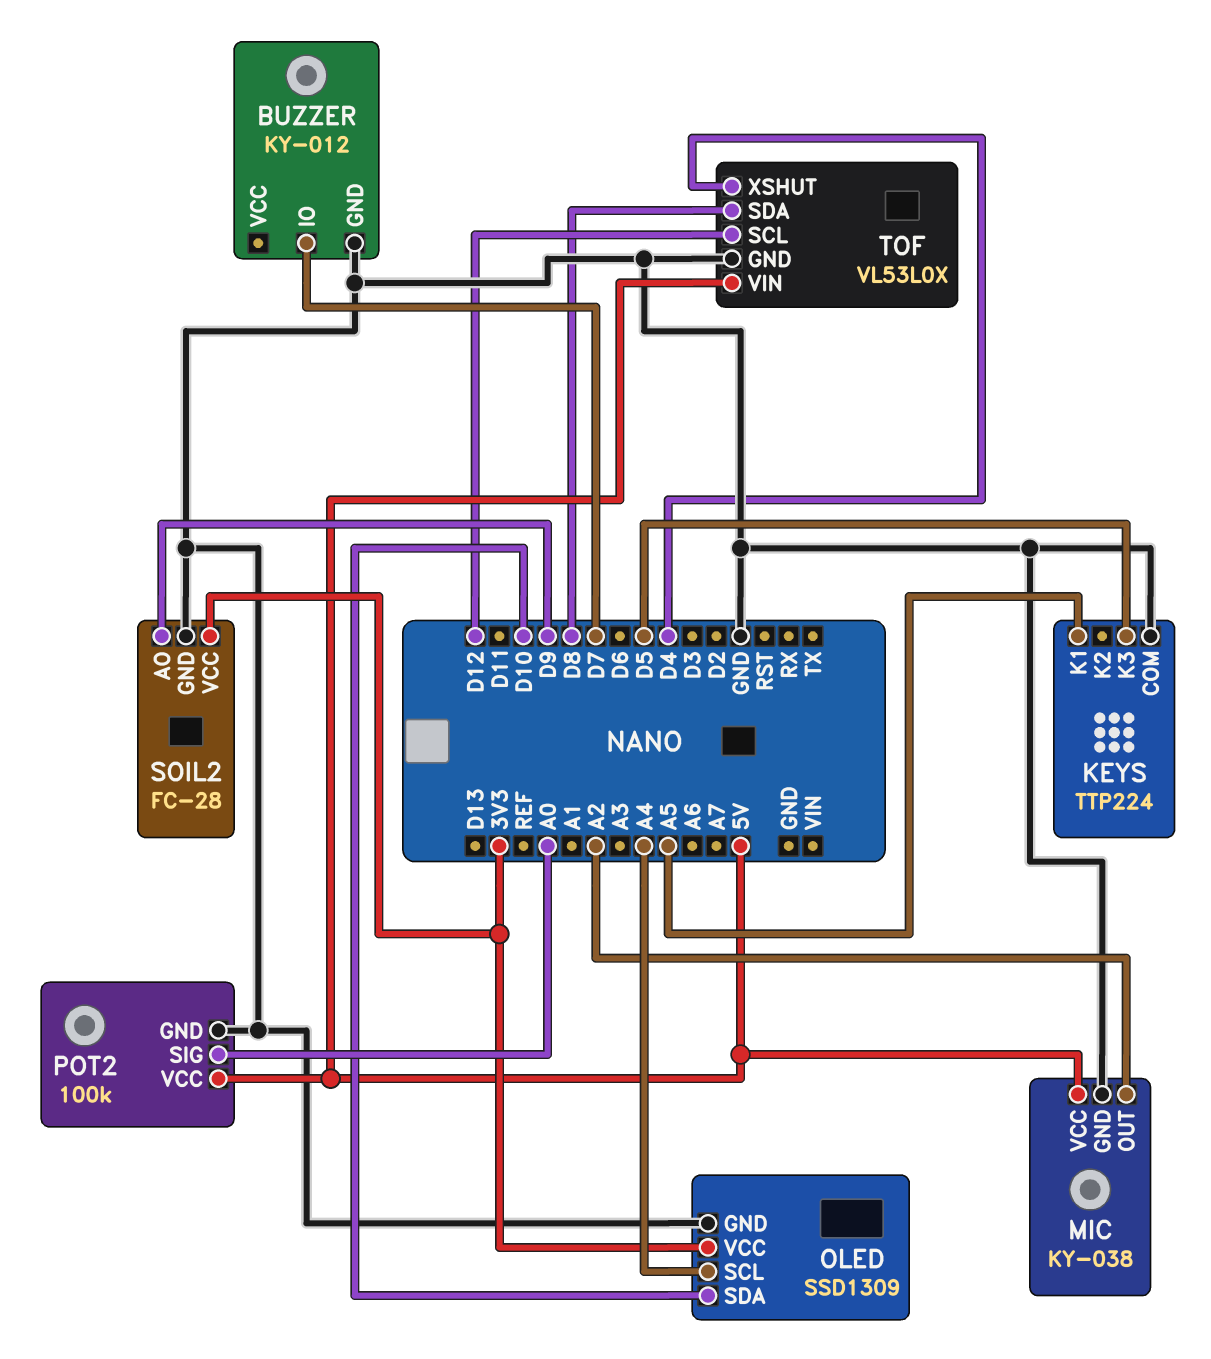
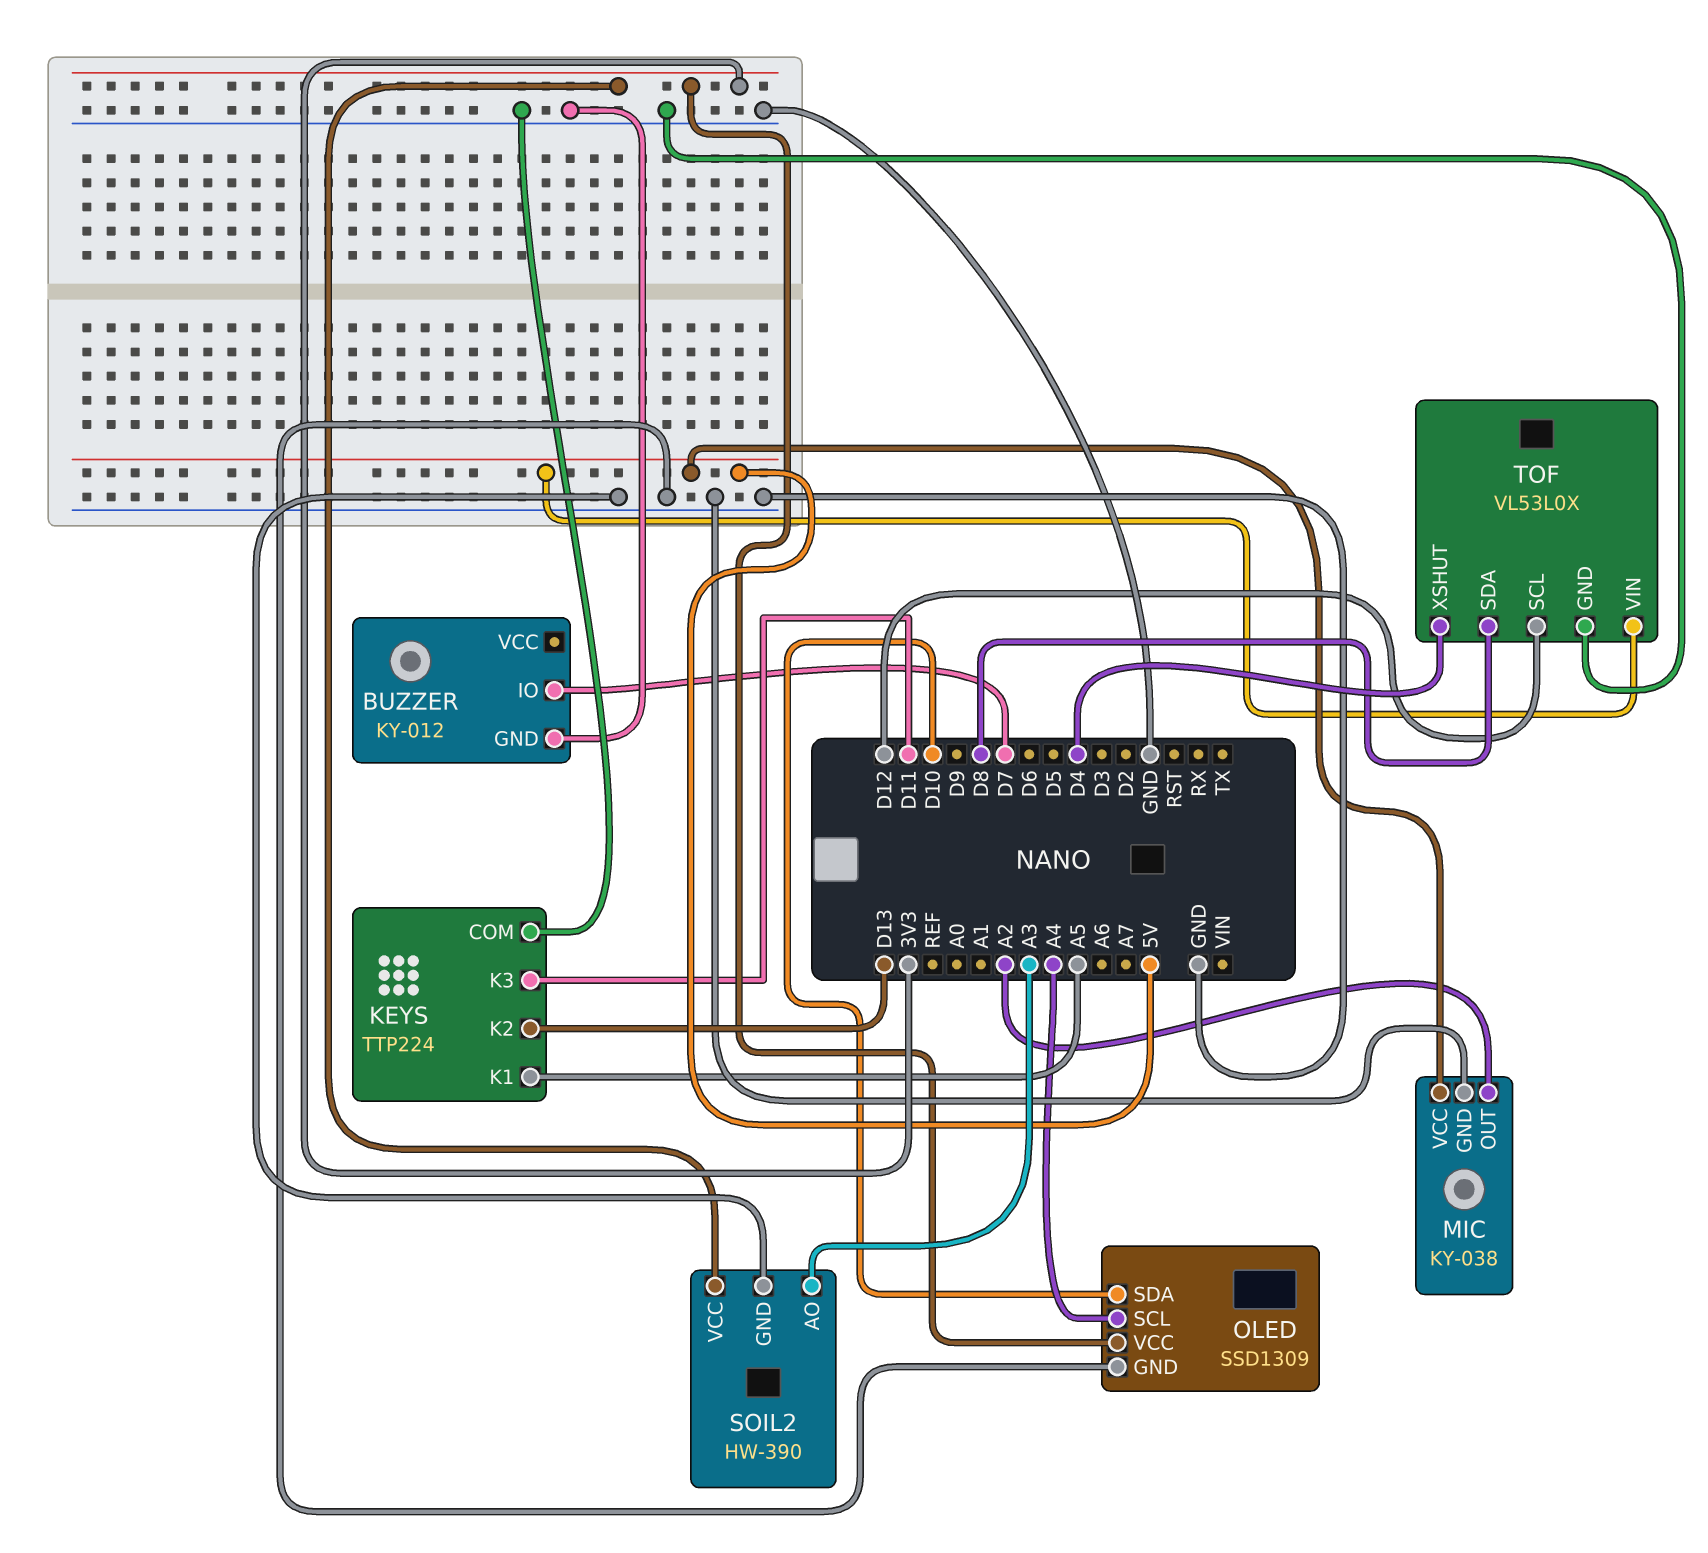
KEYS pin K2: none -> D13
KEYS pin K3: D5 -> D11
POT2: 100k -> none
POT2 pin GND: GND -> none
POT2 pin SIG: A0 -> none
POT2 pin VCC: 5V -> none
SOIL2: FC-28 -> HW-390
SOIL2 pin AO: D9 -> A3

